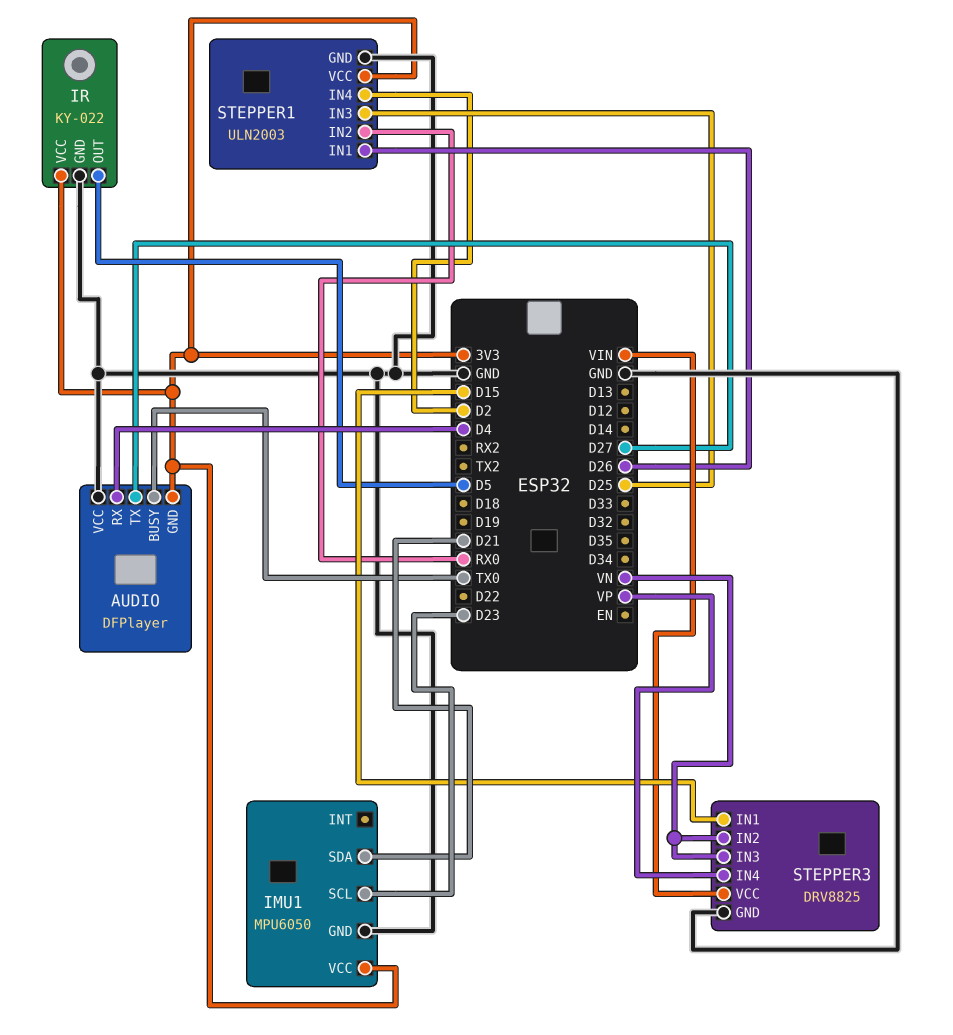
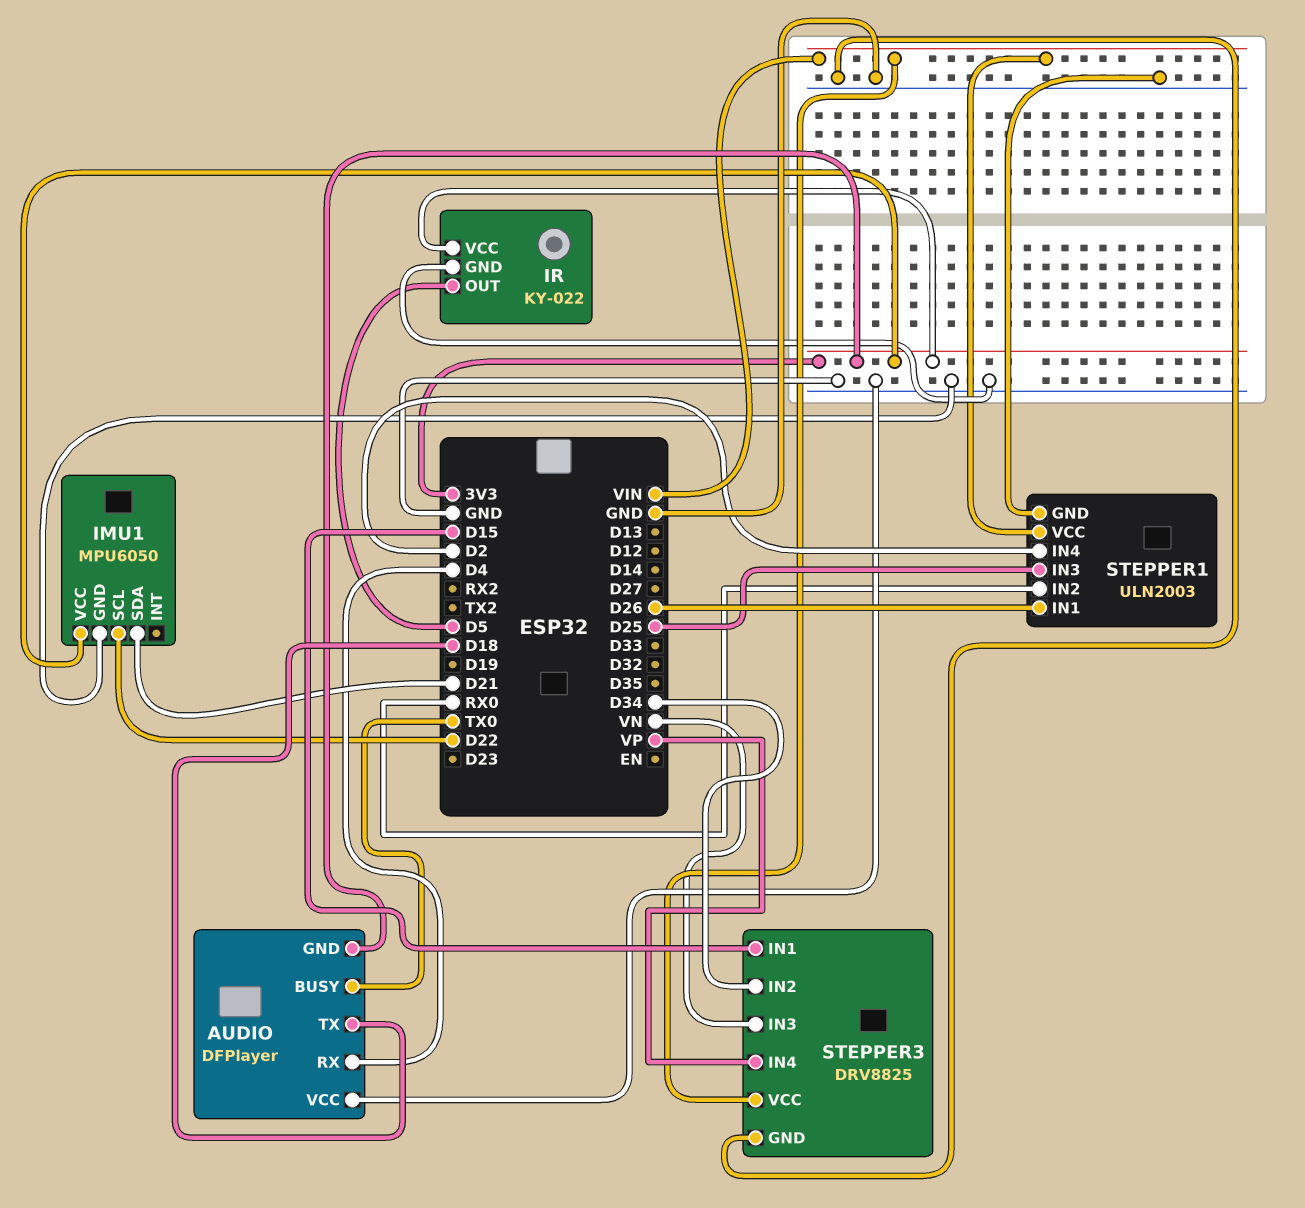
AUDIO pin TX: D27 -> D18
IMU1 pin SCL: D23 -> D22
STEPPER1 pin VCC: 3V3 -> VIN
STEPPER3 pin IN2: VN -> D34

